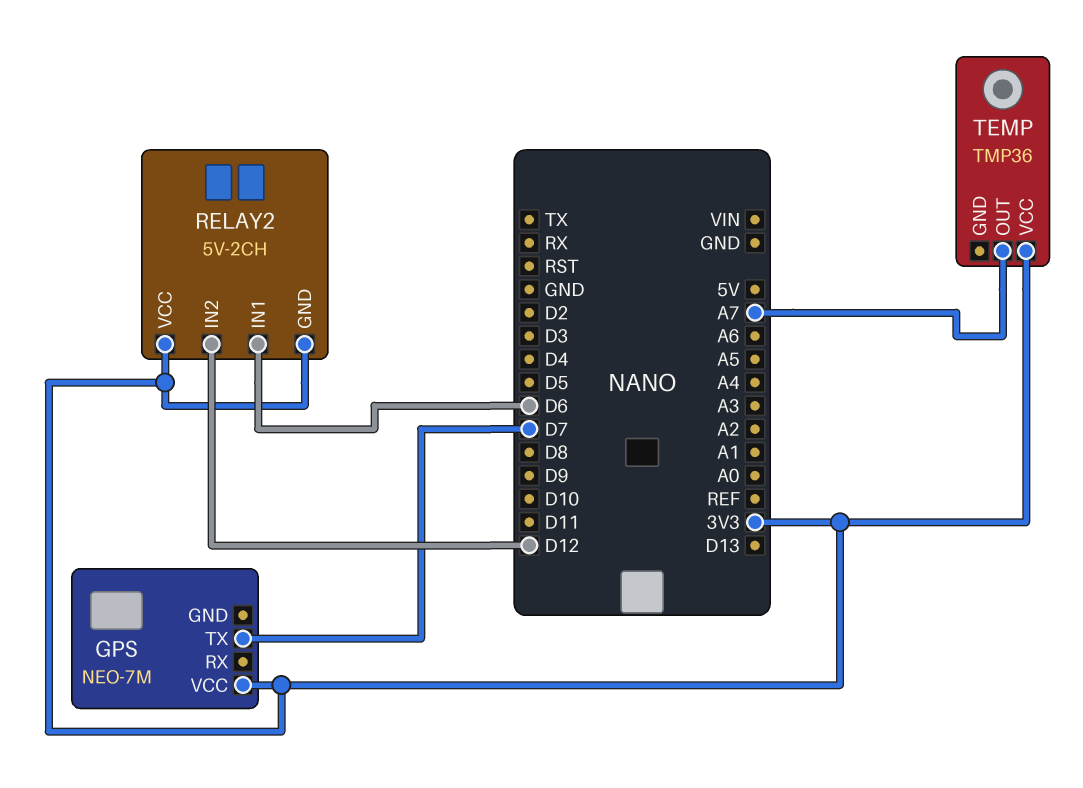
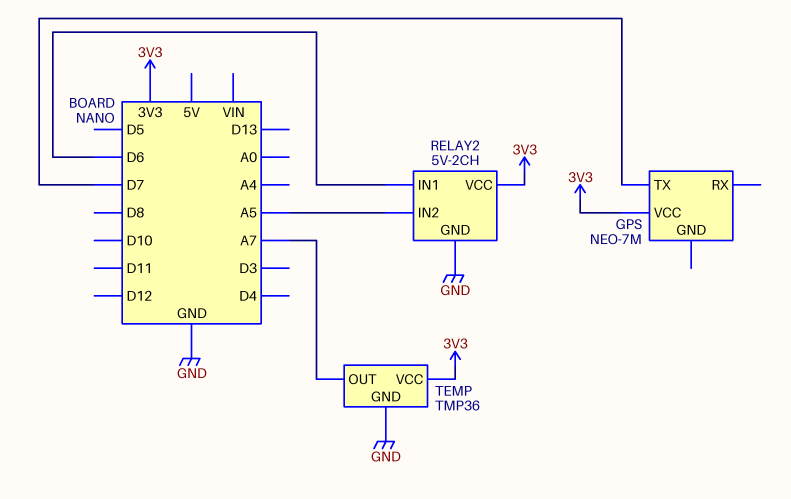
RELAY2 pin GND: 3V3 -> GND
RELAY2 pin IN2: D12 -> A5
TEMP pin GND: none -> GND

